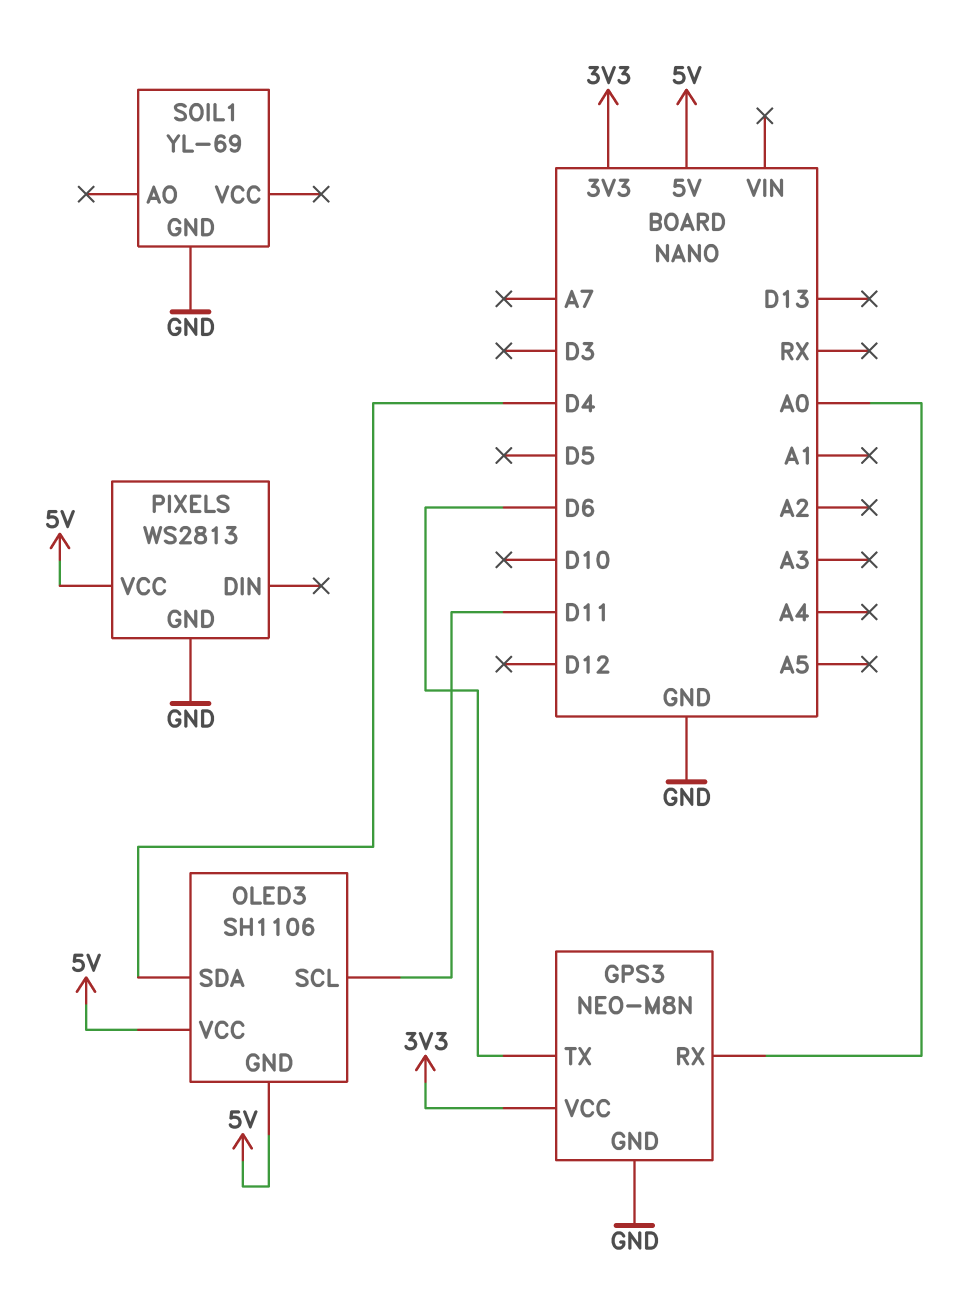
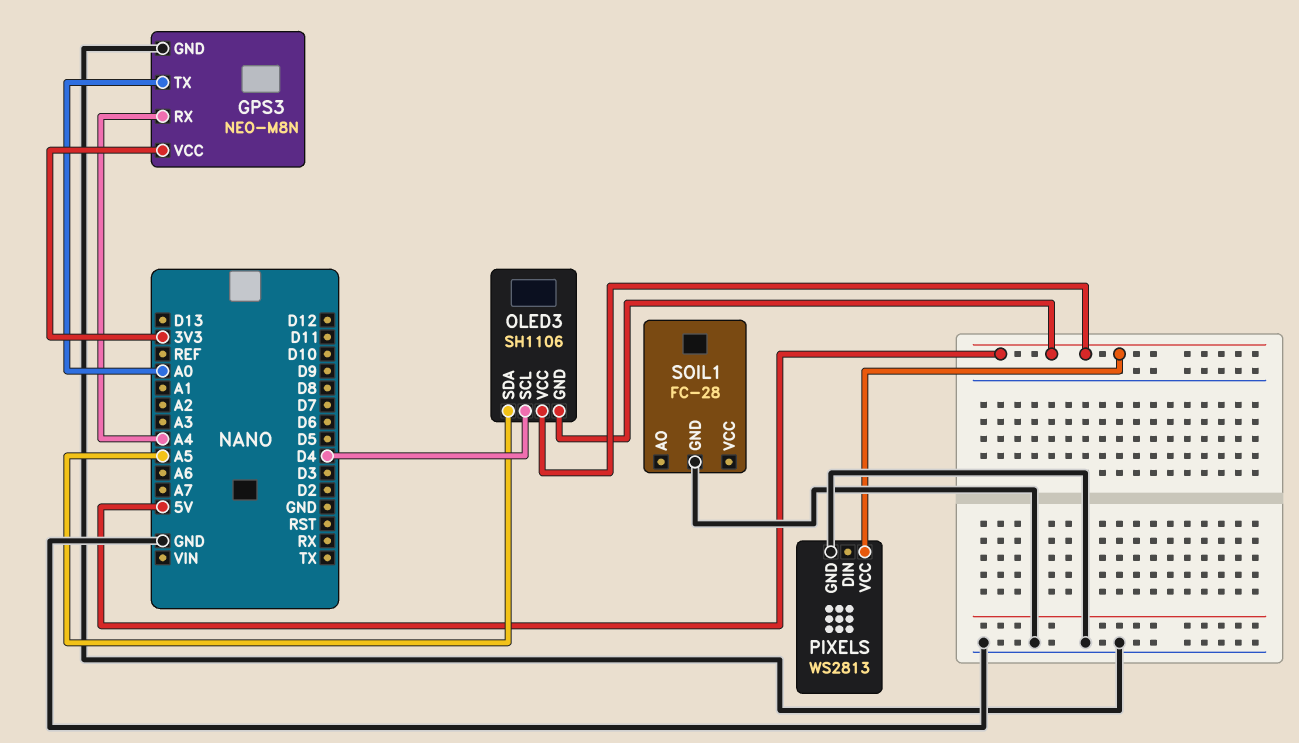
GPS3 pin RX: A0 -> A4
GPS3 pin TX: D6 -> A0
OLED3 pin SCL: D11 -> D4
OLED3 pin SDA: D4 -> A5
SOIL1: YL-69 -> FC-28

